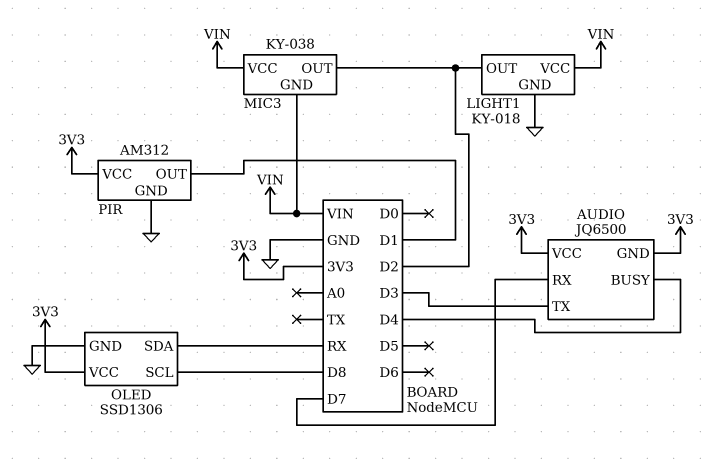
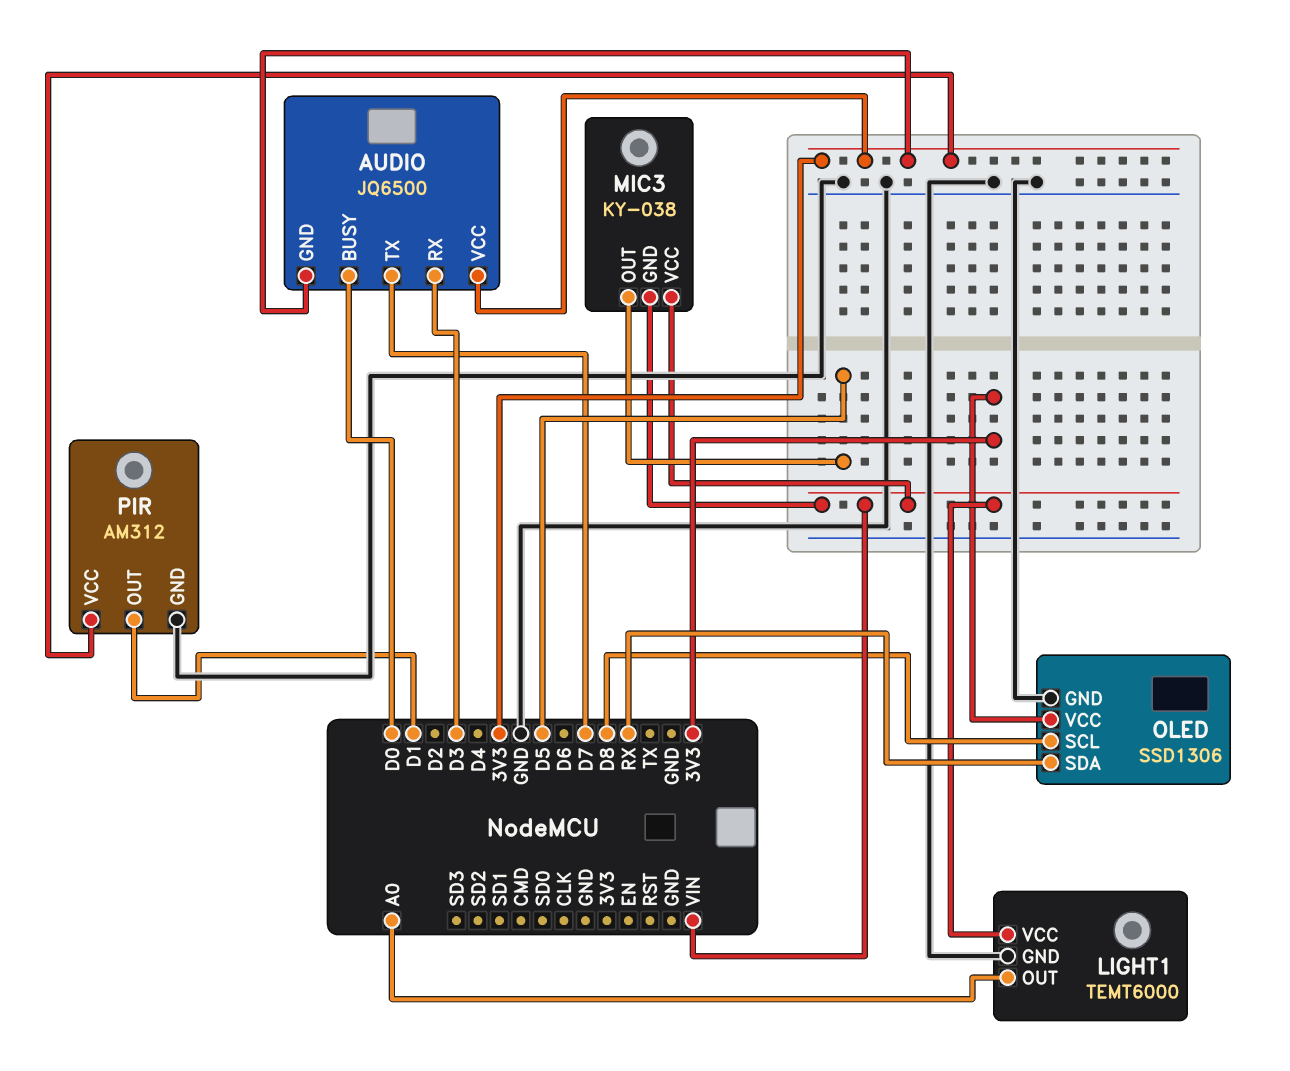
AUDIO pin BUSY: D4 -> D0
AUDIO pin RX: D7 -> D3
AUDIO pin TX: D3 -> D7
LIGHT1: KY-018 -> TEMT6000
LIGHT1 pin OUT: D2 -> A0
MIC3 pin OUT: D2 -> D5

